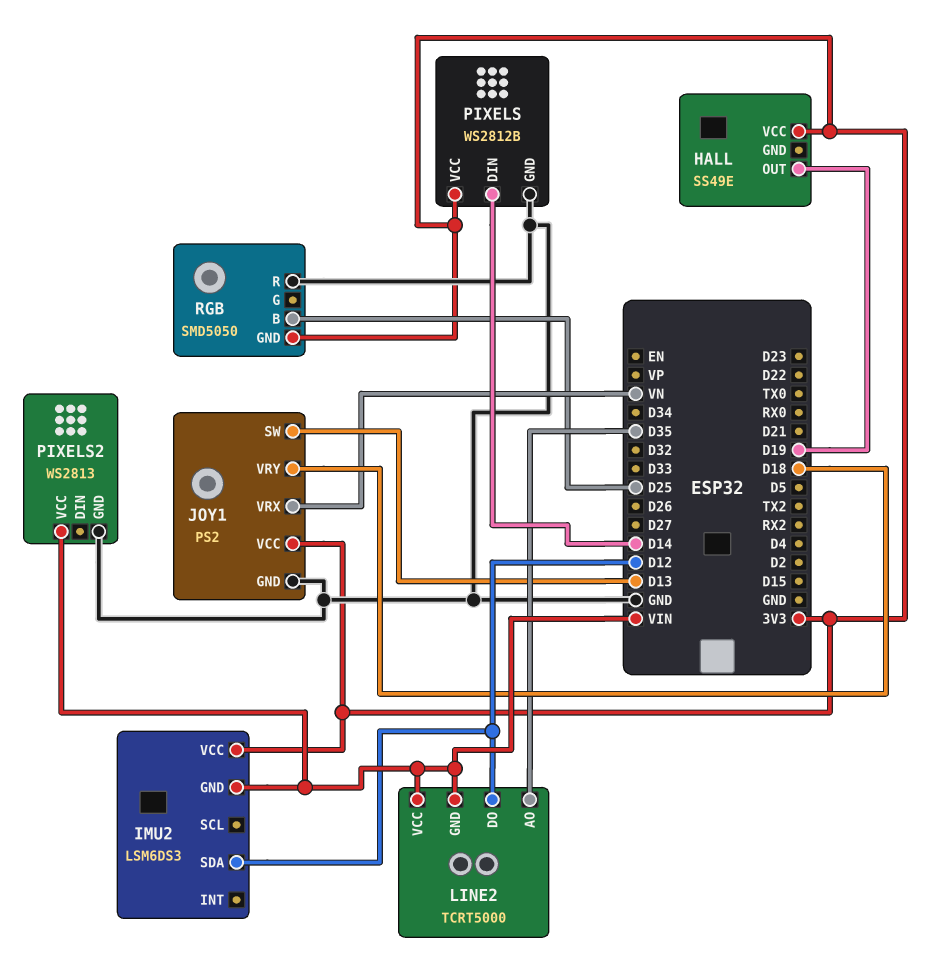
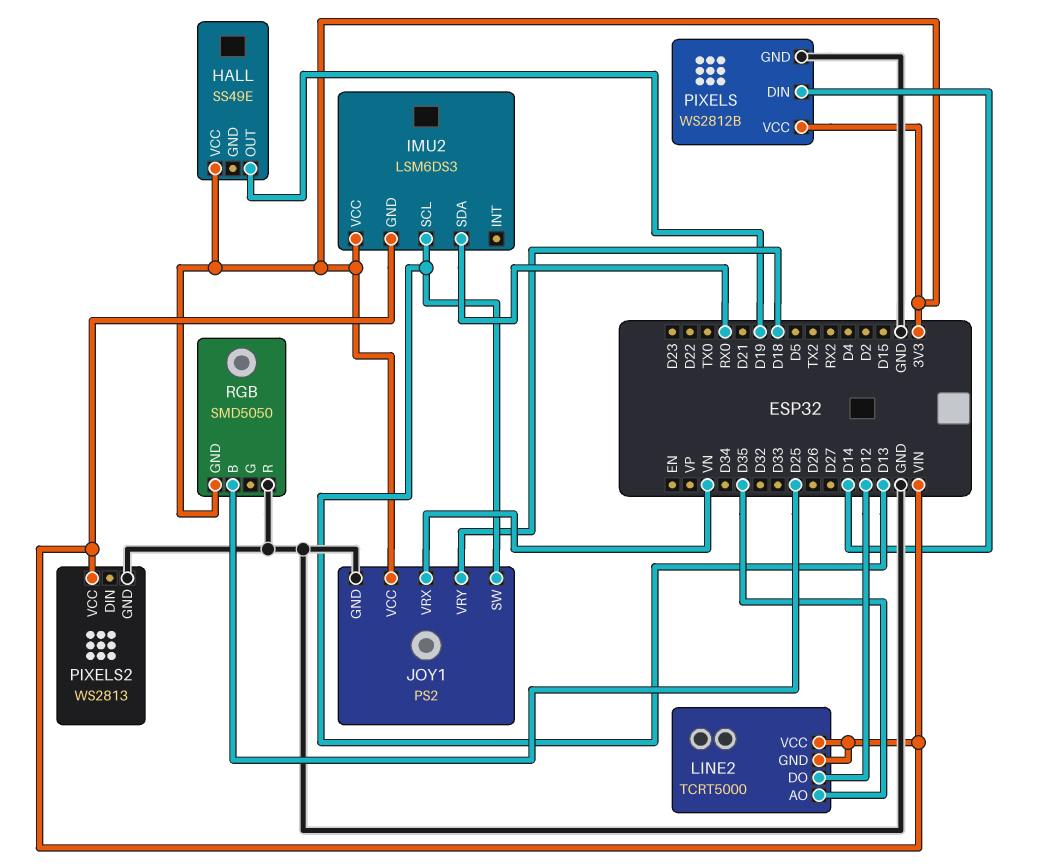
IMU2 pin SCL: none -> D13
IMU2 pin SDA: D12 -> RX0

